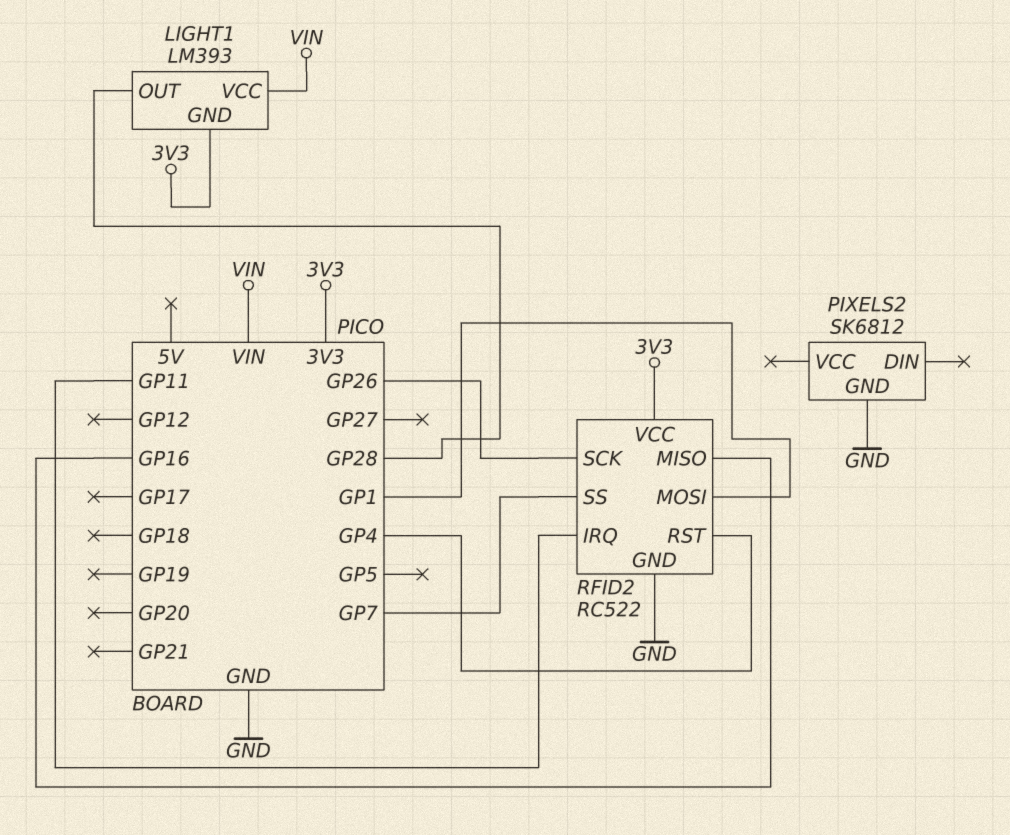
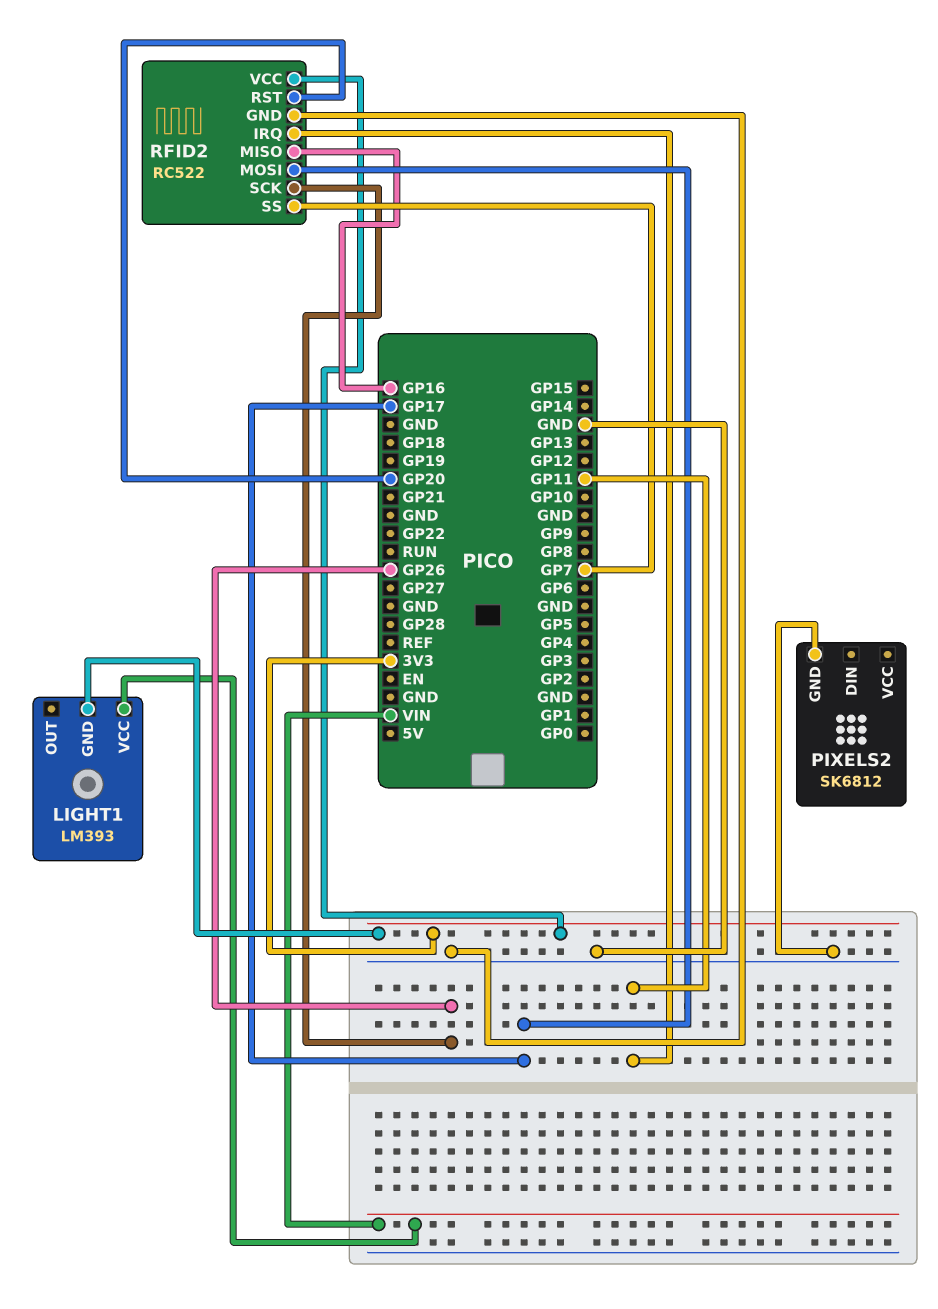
LIGHT1 pin OUT: GP28 -> none
RFID2 pin MOSI: GP1 -> GP17
RFID2 pin RST: GP4 -> GP20

